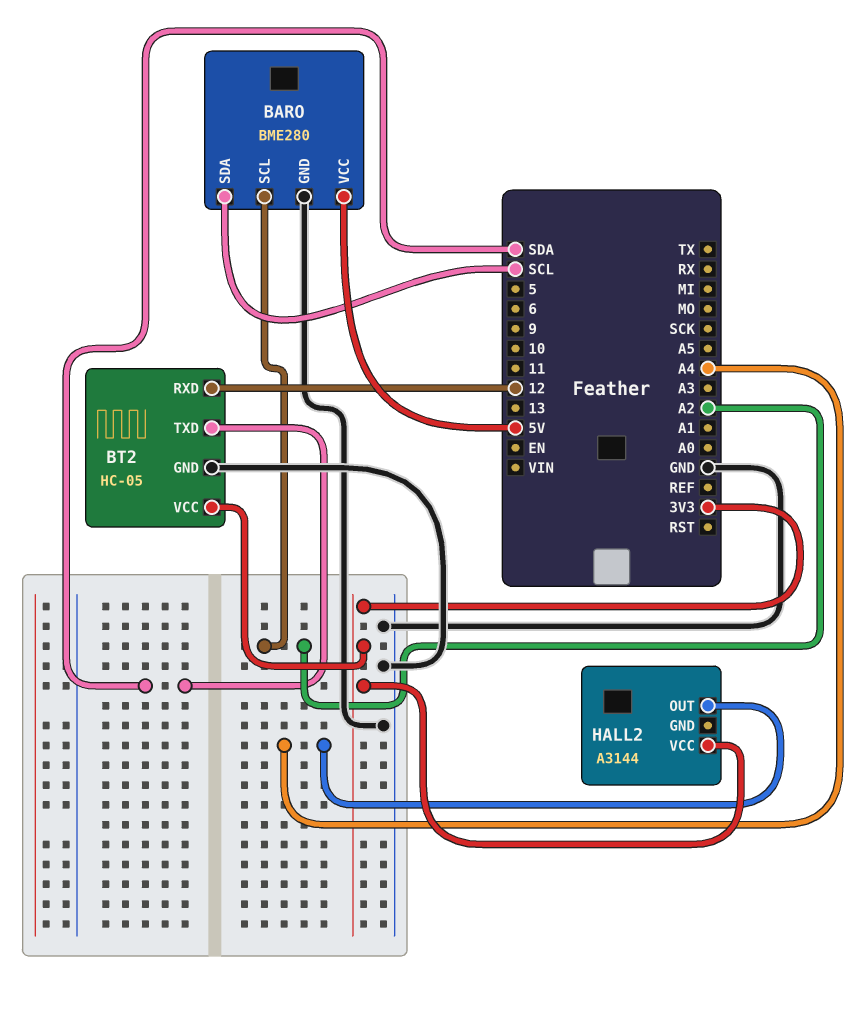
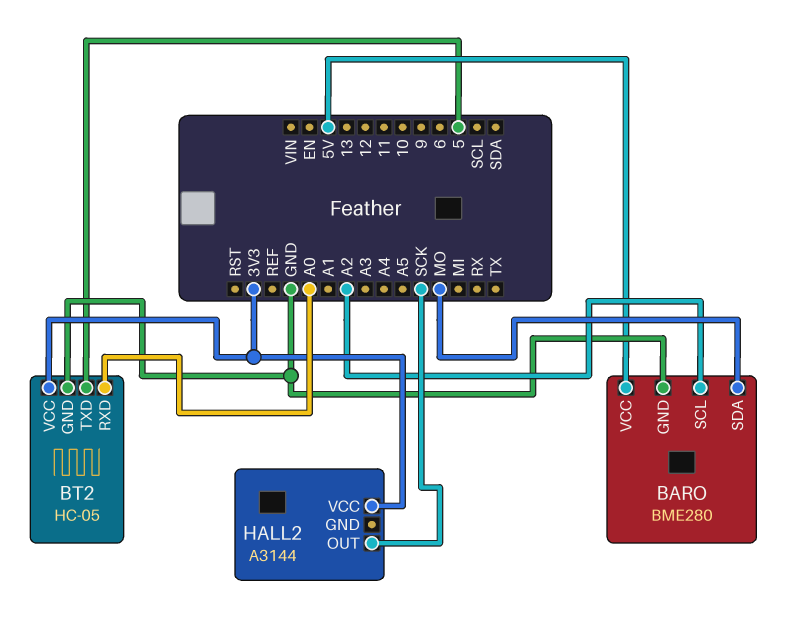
BARO pin SDA: SCL -> MO
BT2 pin RXD: 12 -> A0
BT2 pin TXD: SDA -> 5
HALL2 pin OUT: A4 -> SCK

